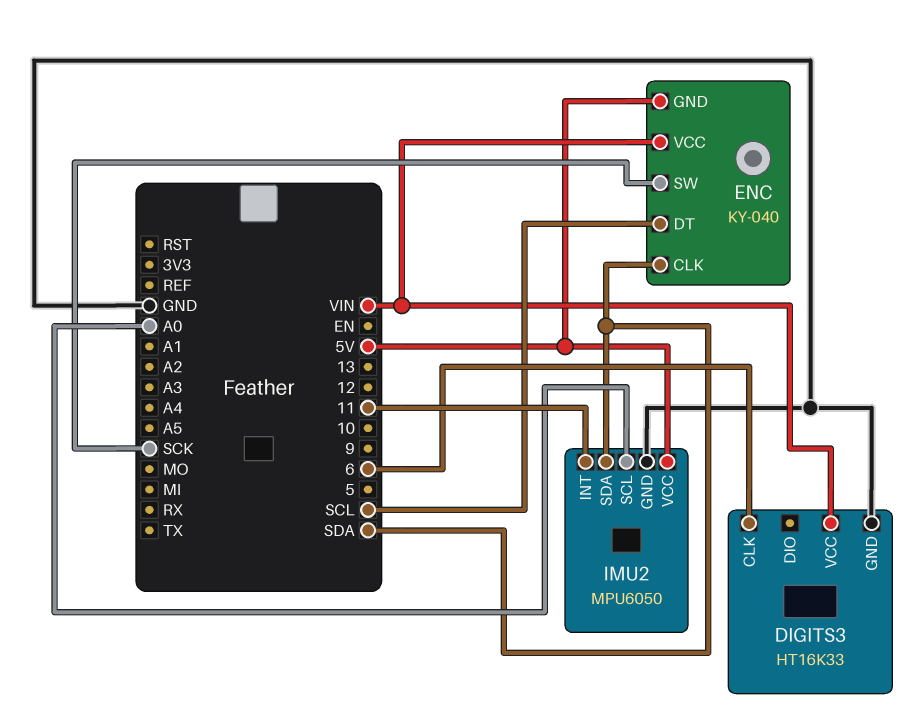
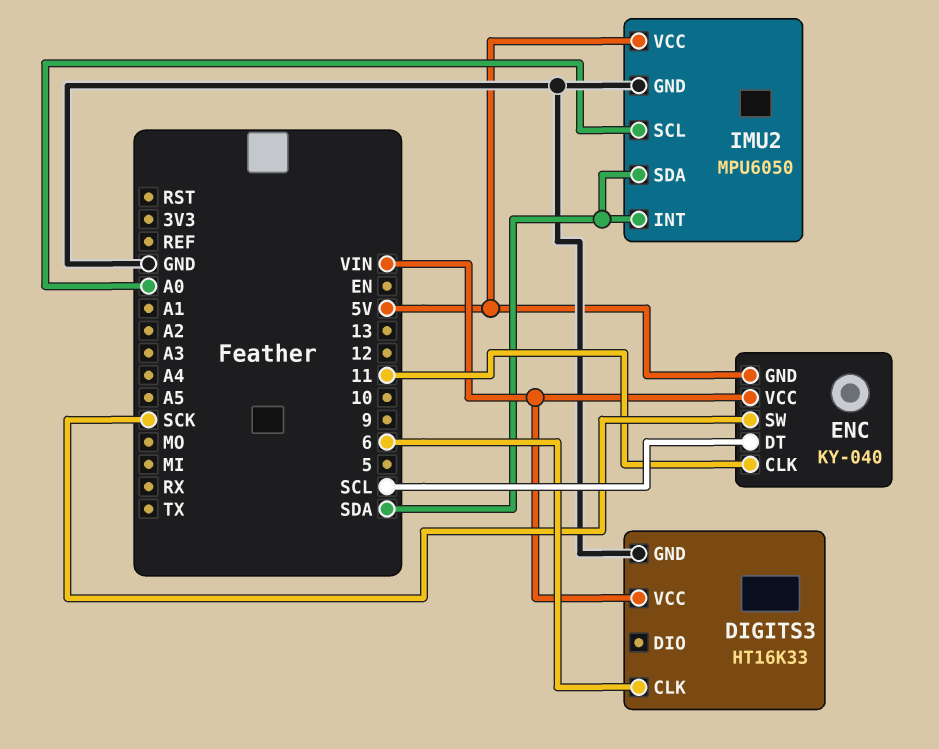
ENC pin CLK: SDA -> 11
IMU2 pin INT: 11 -> SDA

